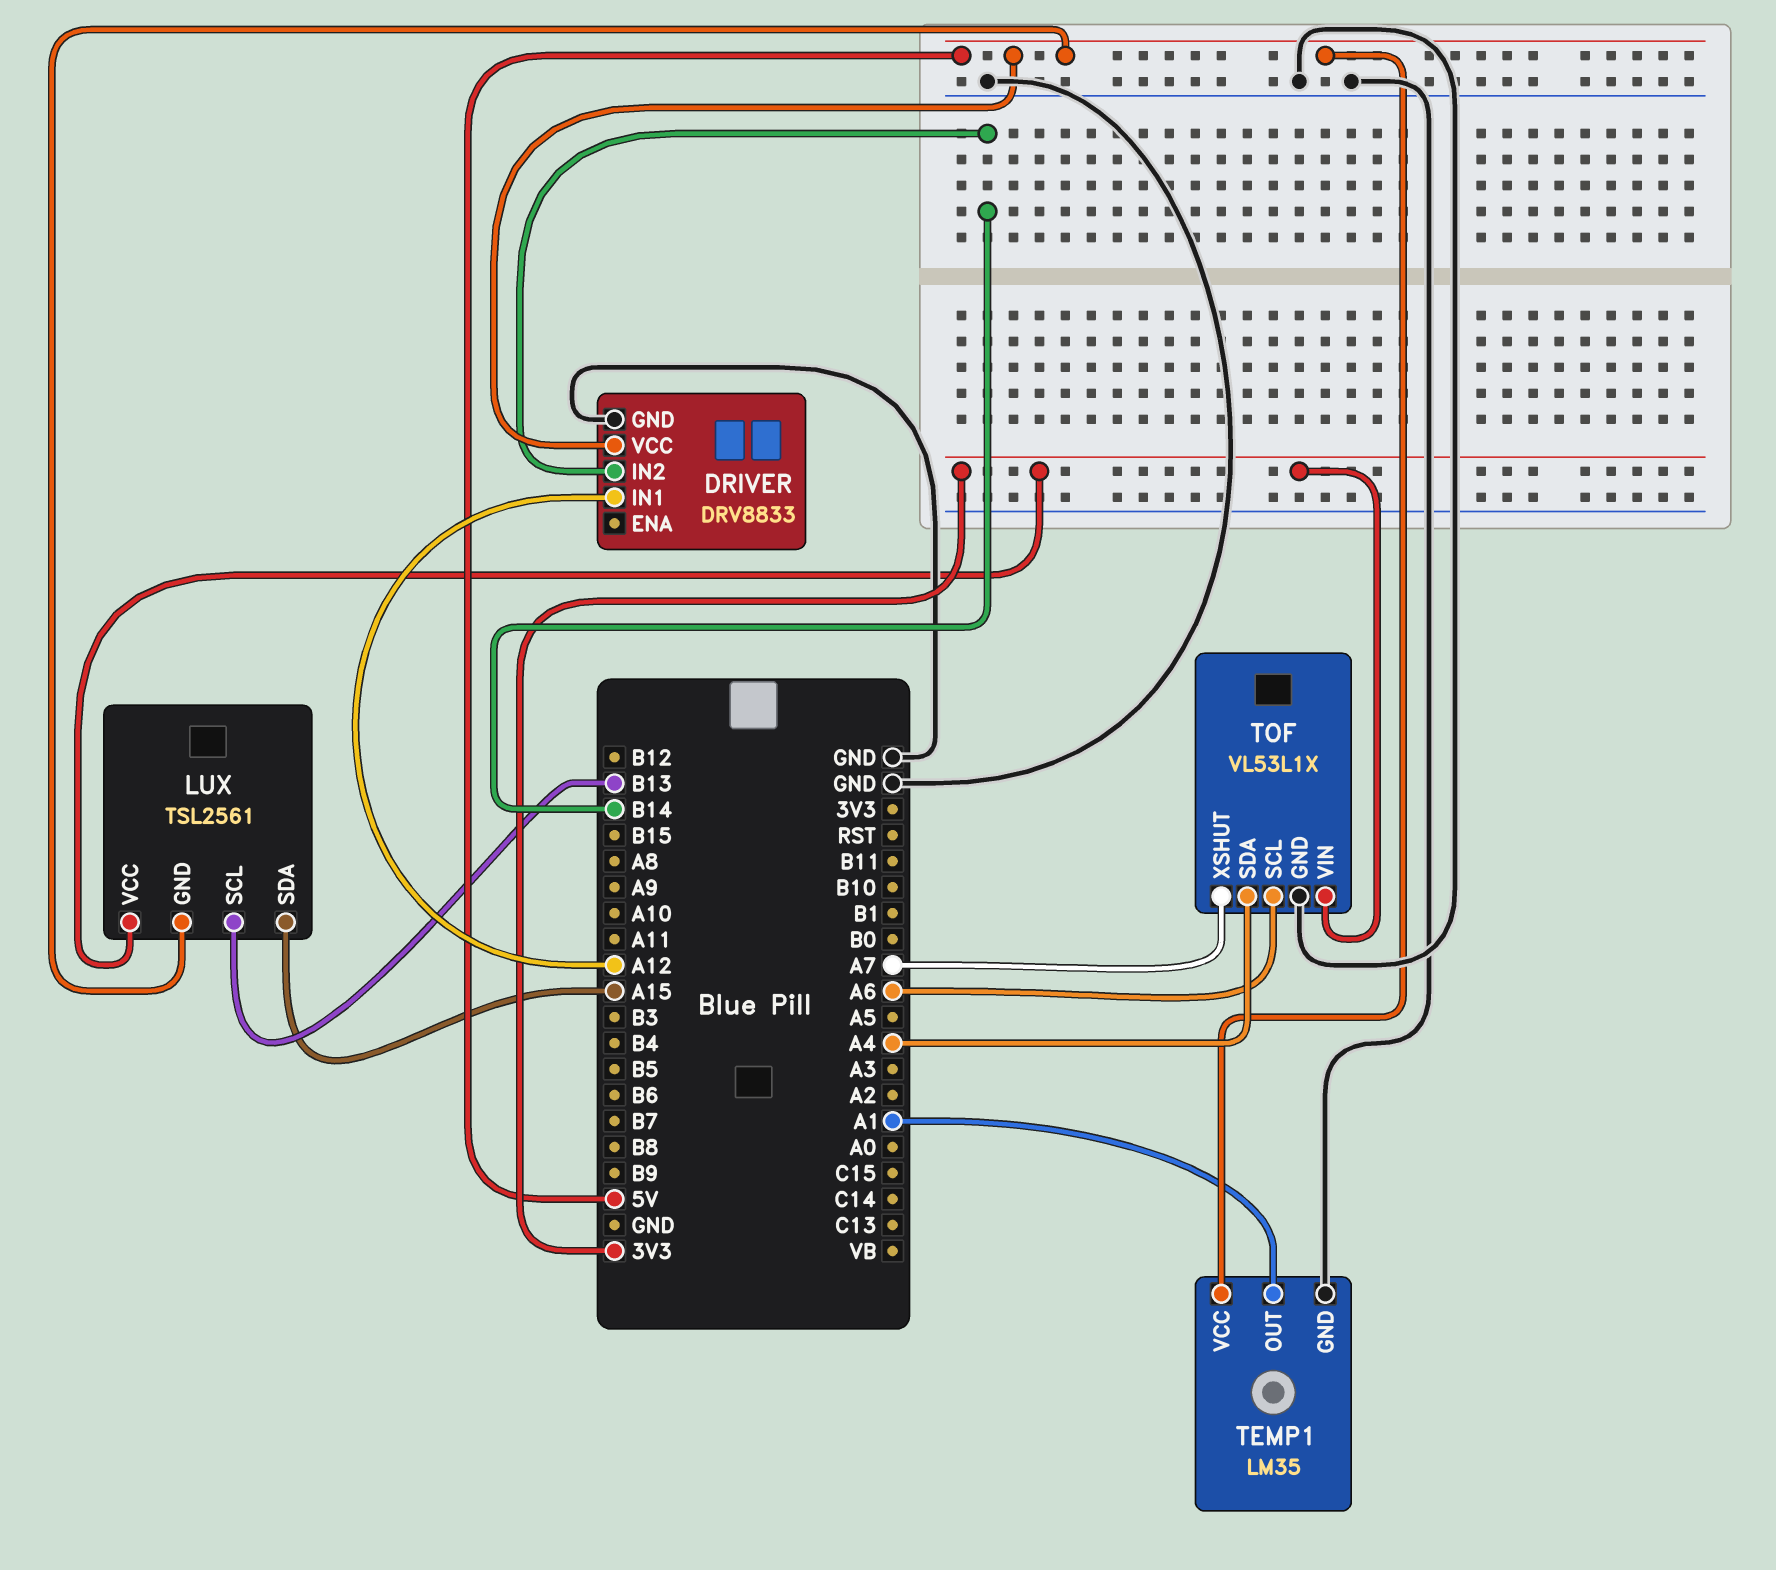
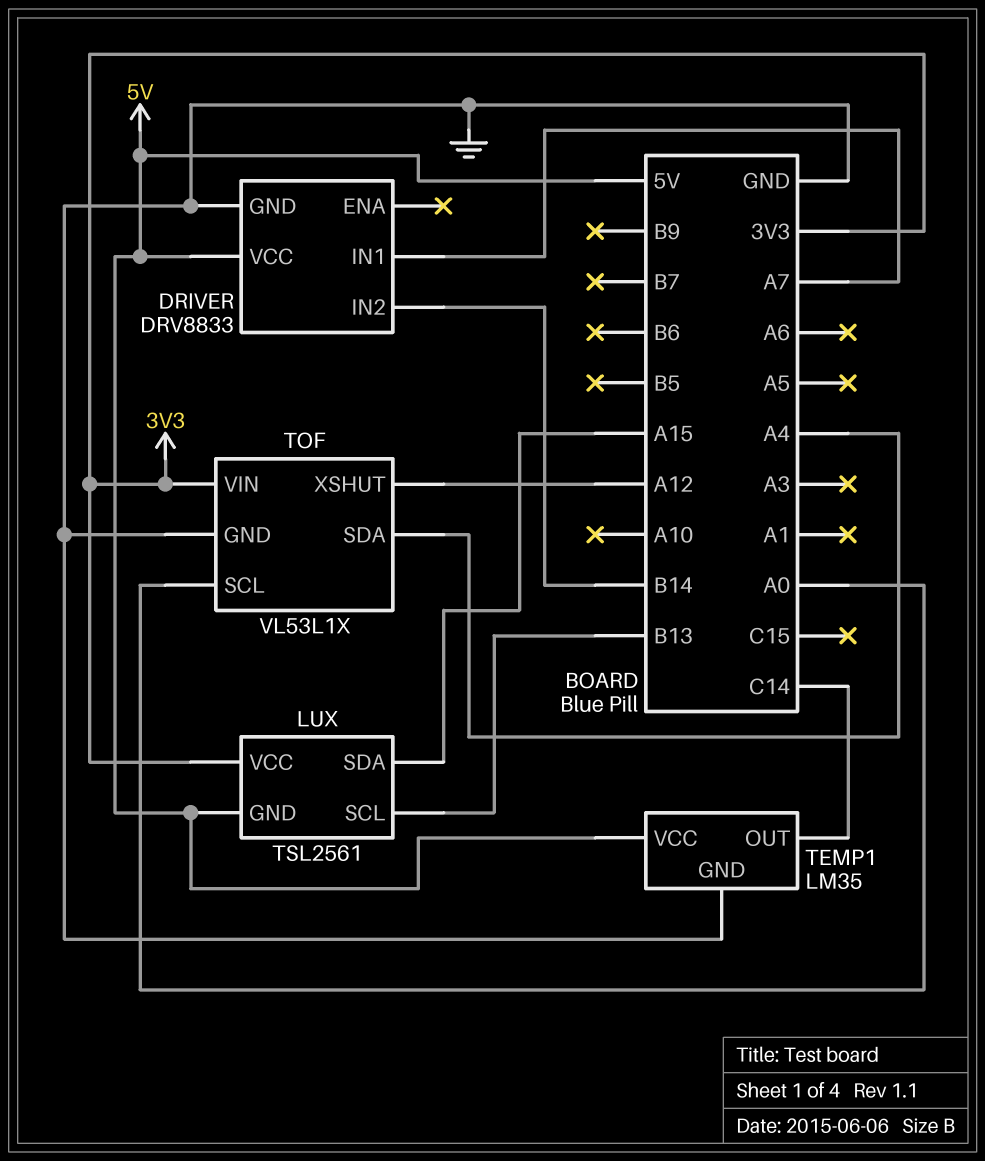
DRIVER pin IN1: A12 -> A7
TEMP1 pin OUT: A1 -> C14
TOF pin SCL: A6 -> A0
TOF pin XSHUT: A7 -> A12

